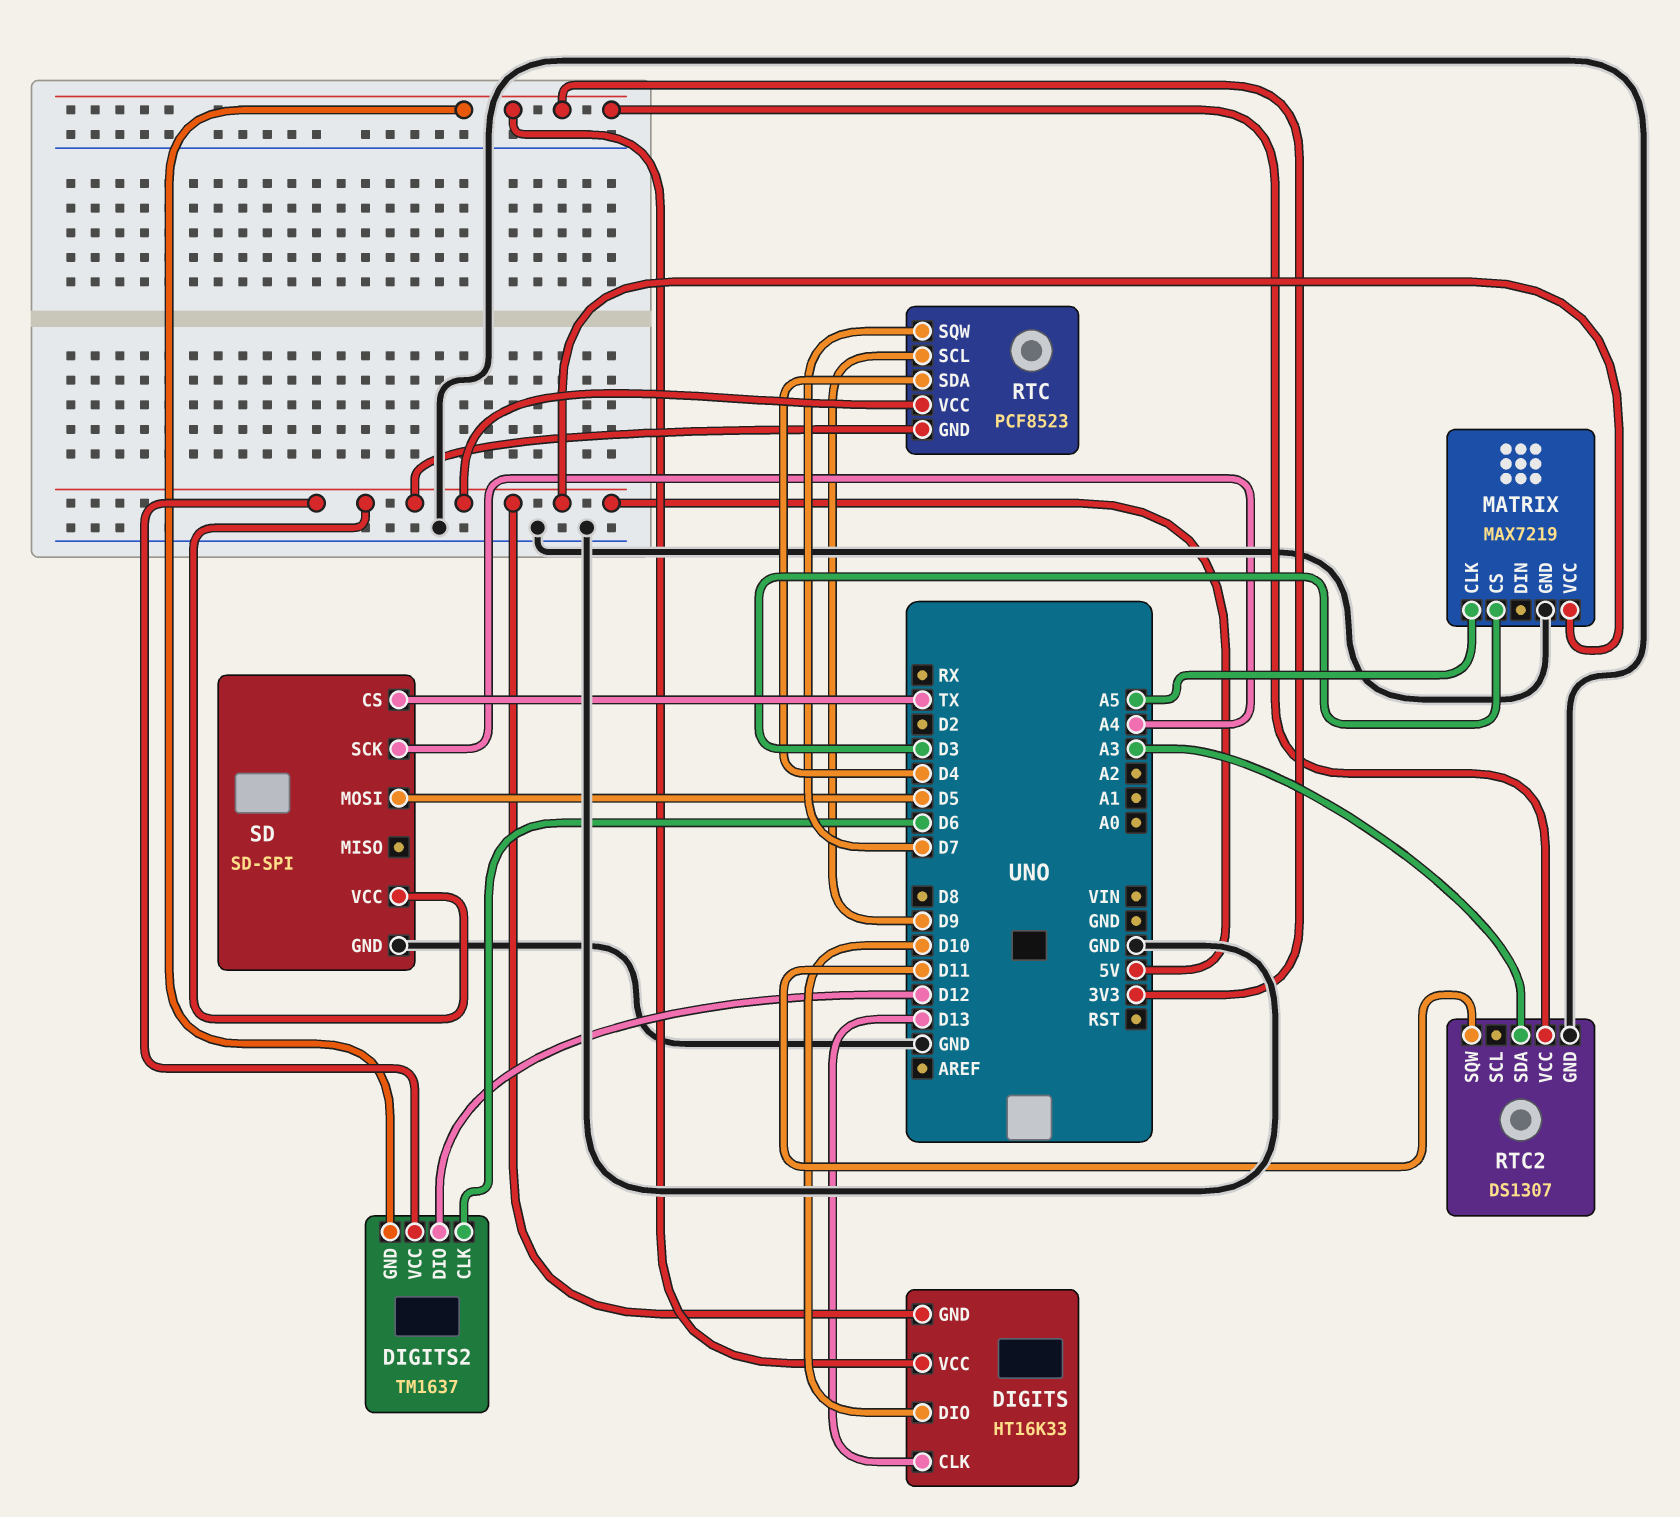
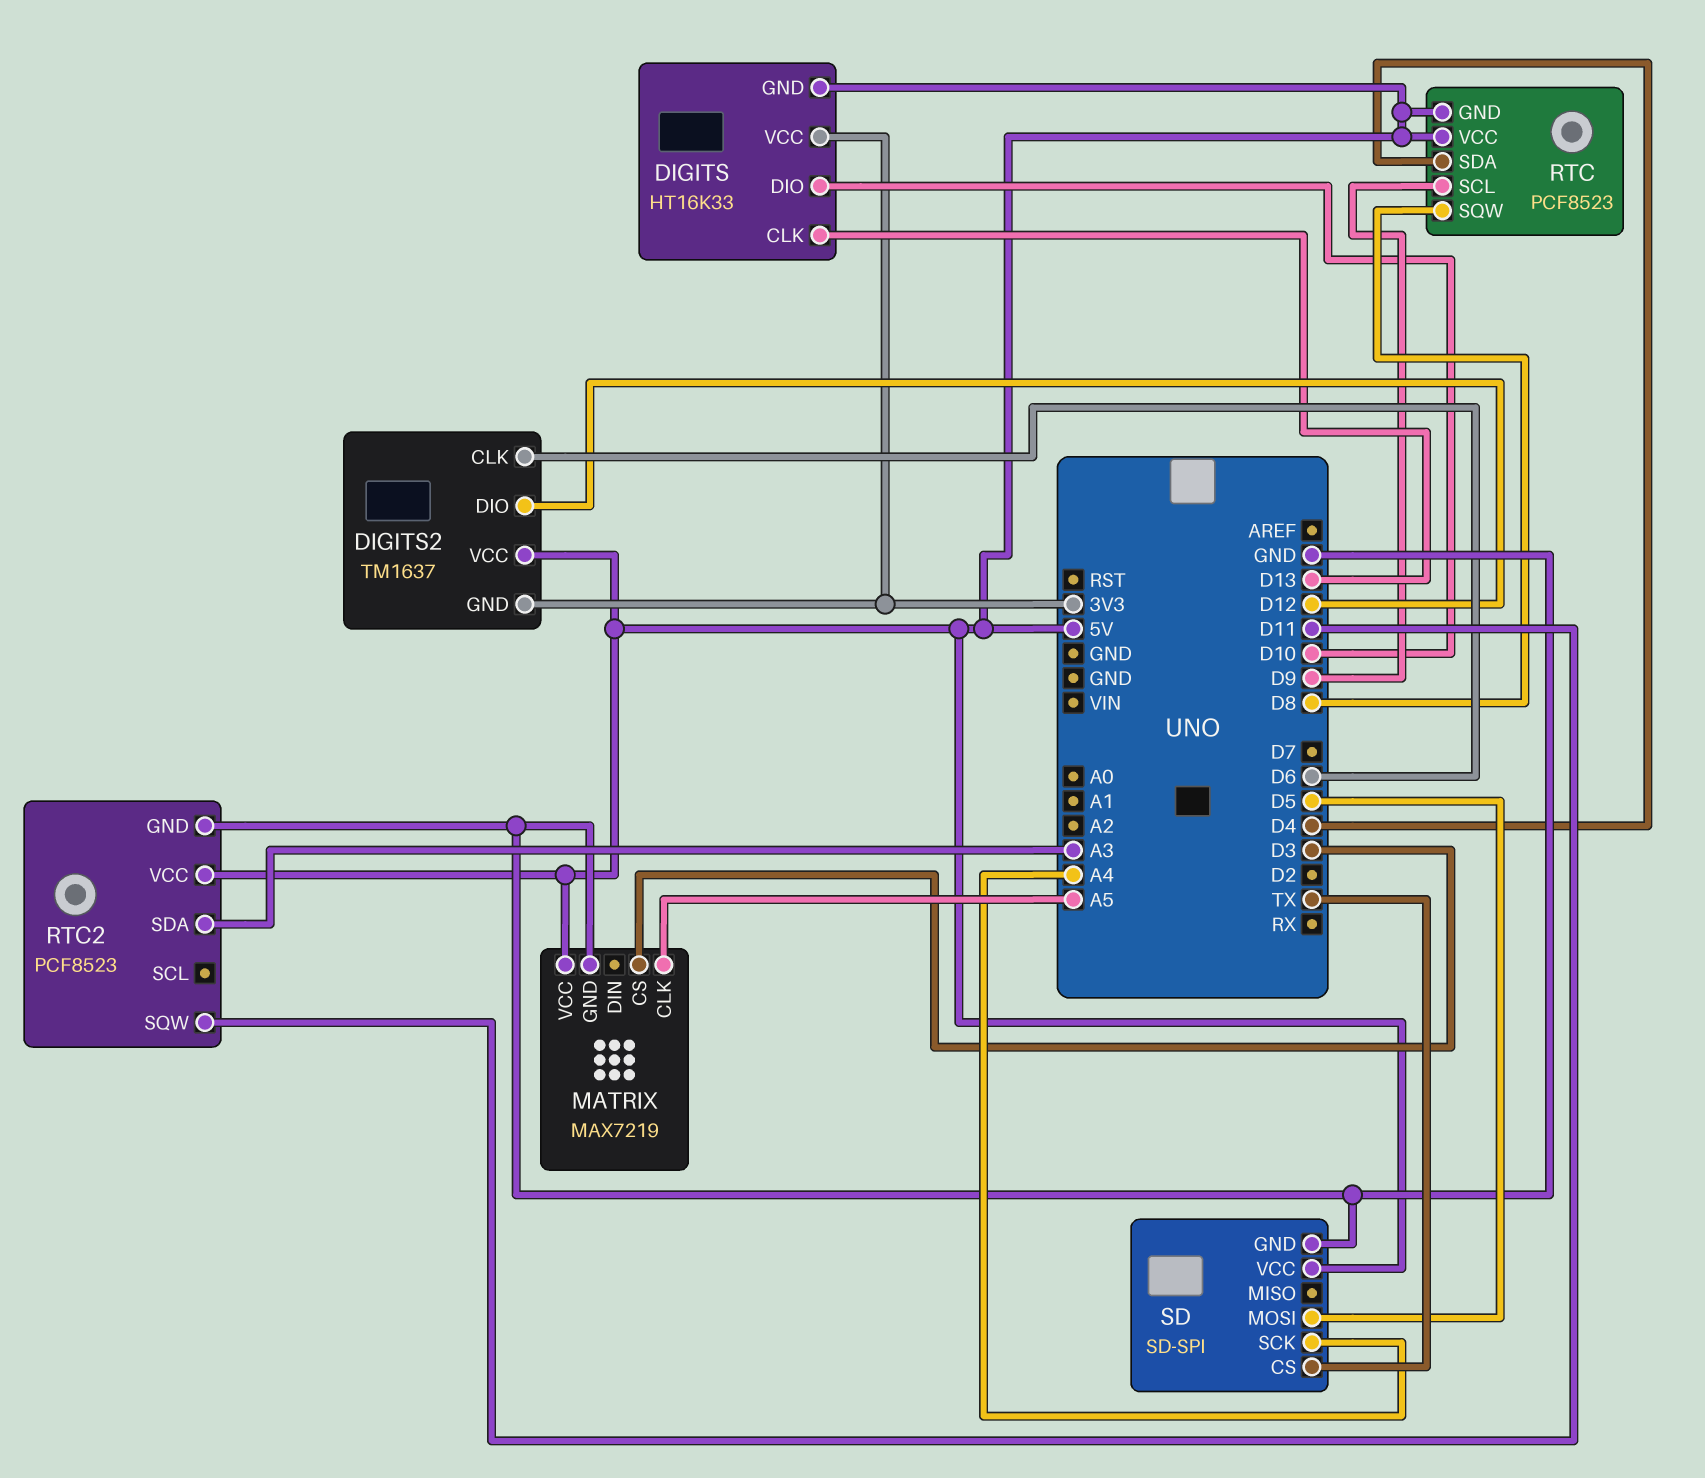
RTC pin SQW: D7 -> D8
RTC2: DS1307 -> PCF8523
RTC2 pin VCC: 3V3 -> 5V

